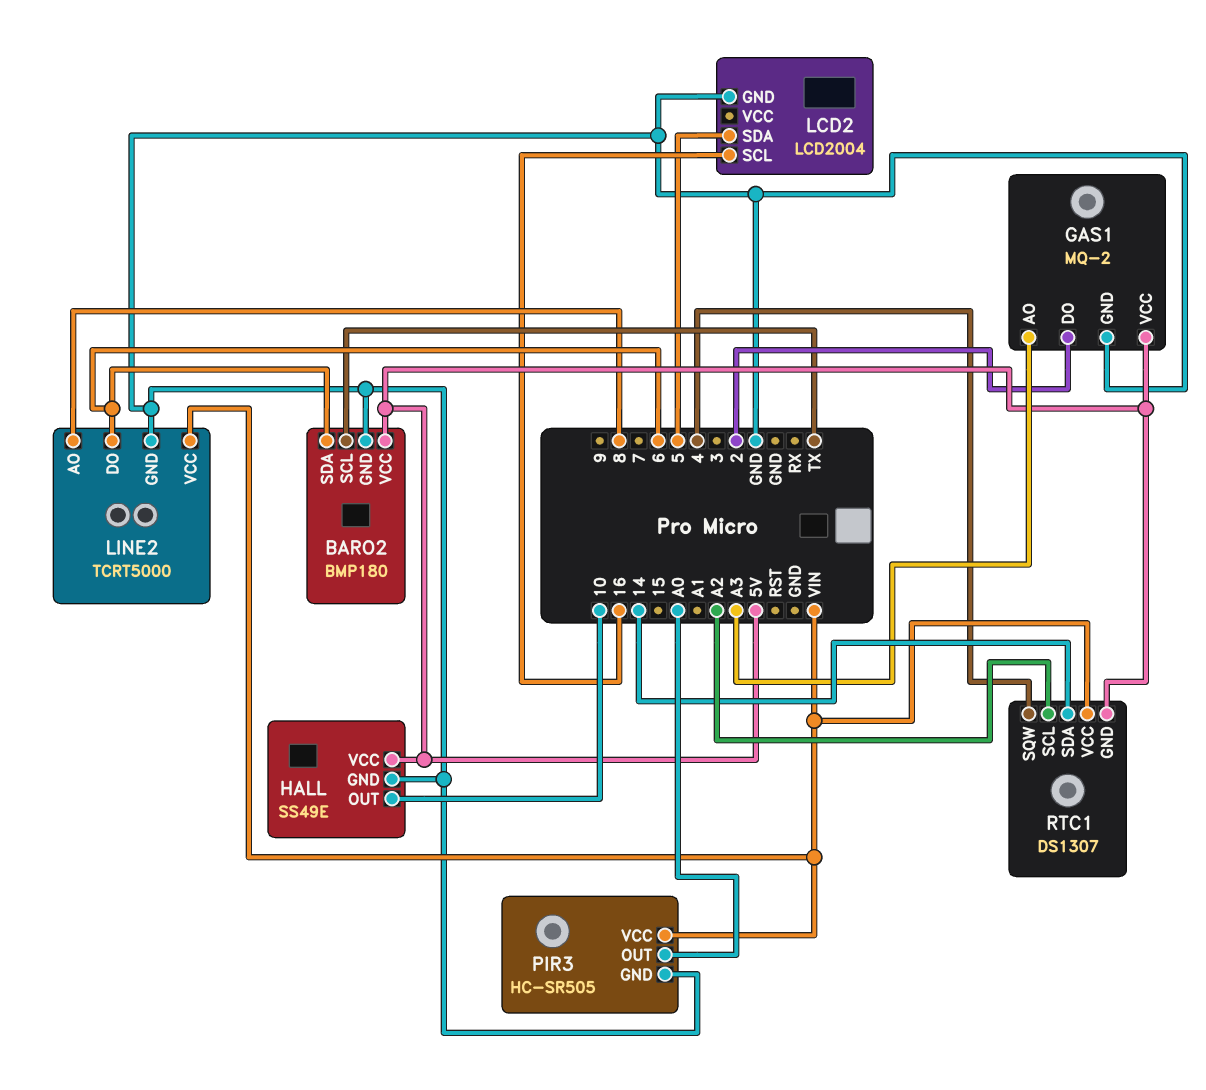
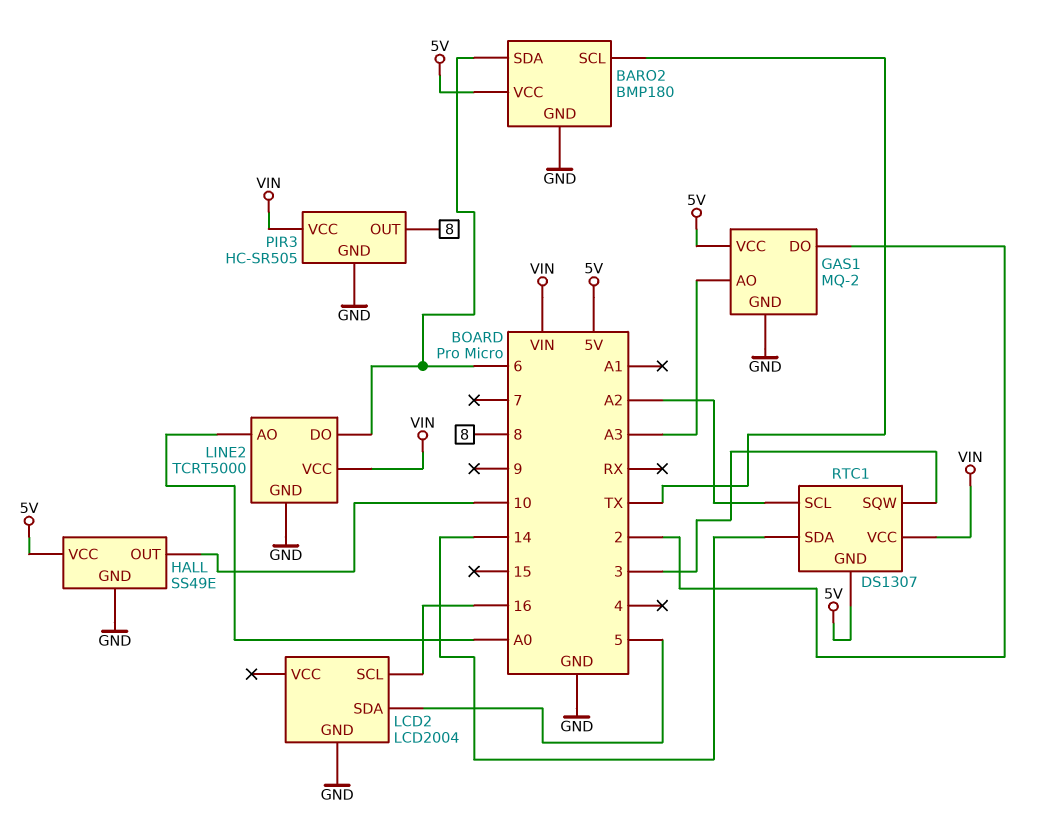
LINE2 pin AO: 8 -> A0
PIR3 pin OUT: A0 -> 8
RTC1 pin SQW: 4 -> 3

